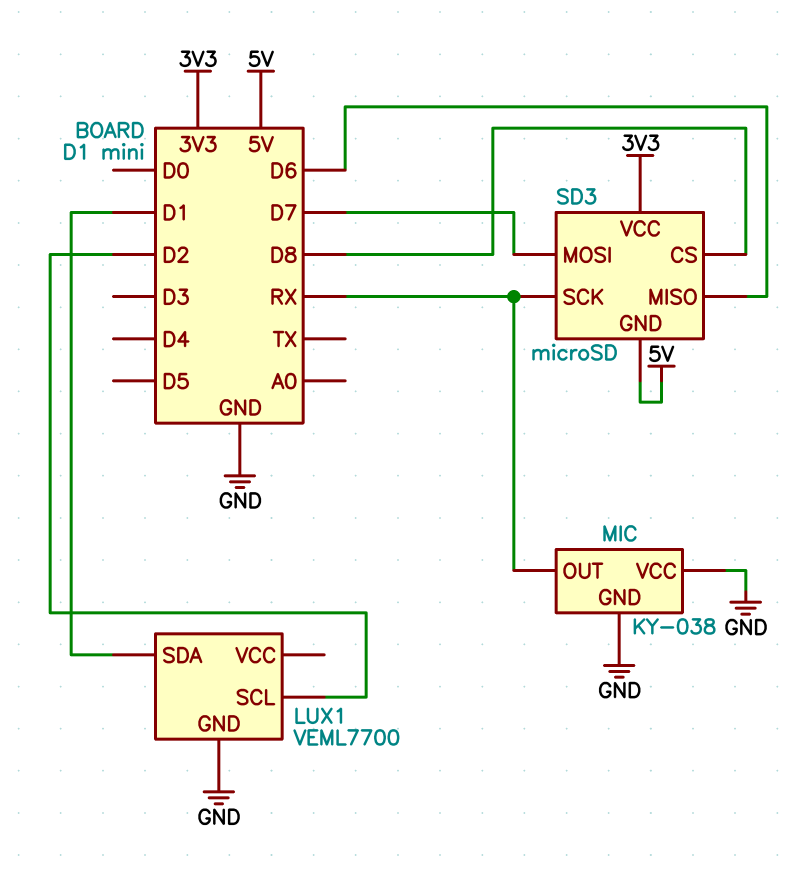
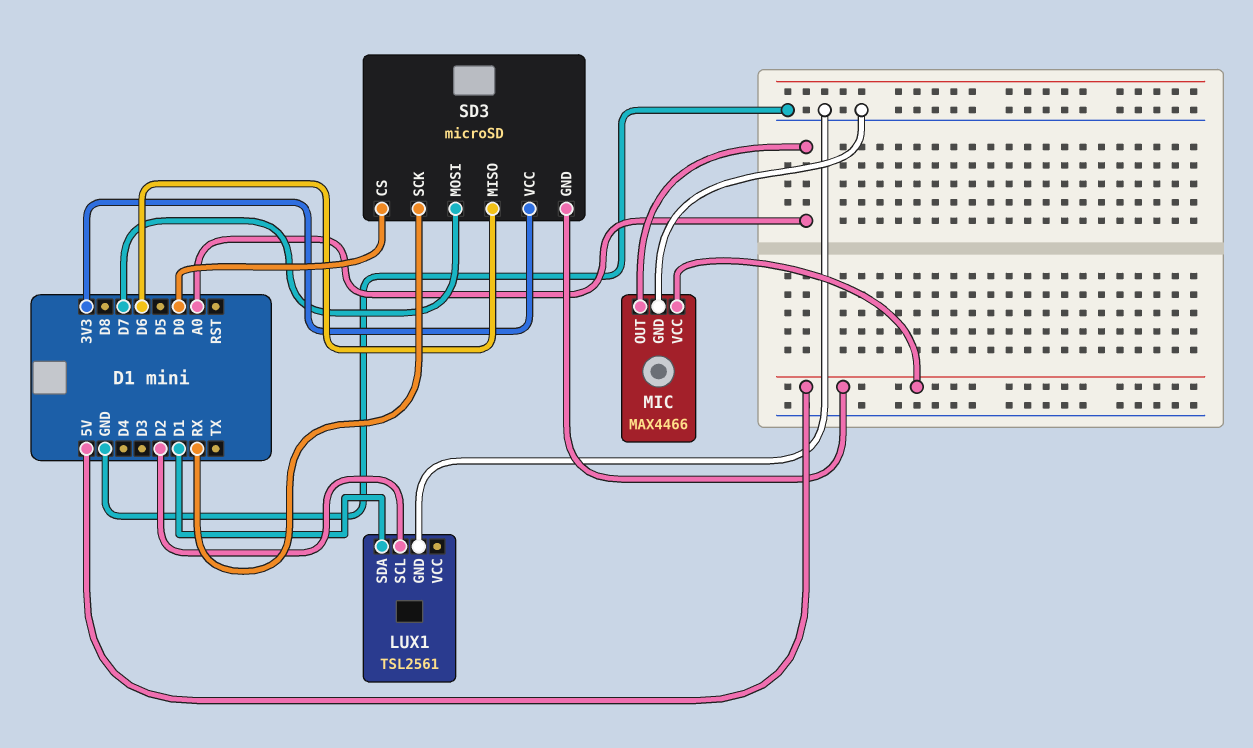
LUX1: VEML7700 -> TSL2561
MIC: KY-038 -> MAX4466
MIC pin OUT: RX -> A0
MIC pin VCC: GND -> 5V
SD3 pin CS: D8 -> D0

